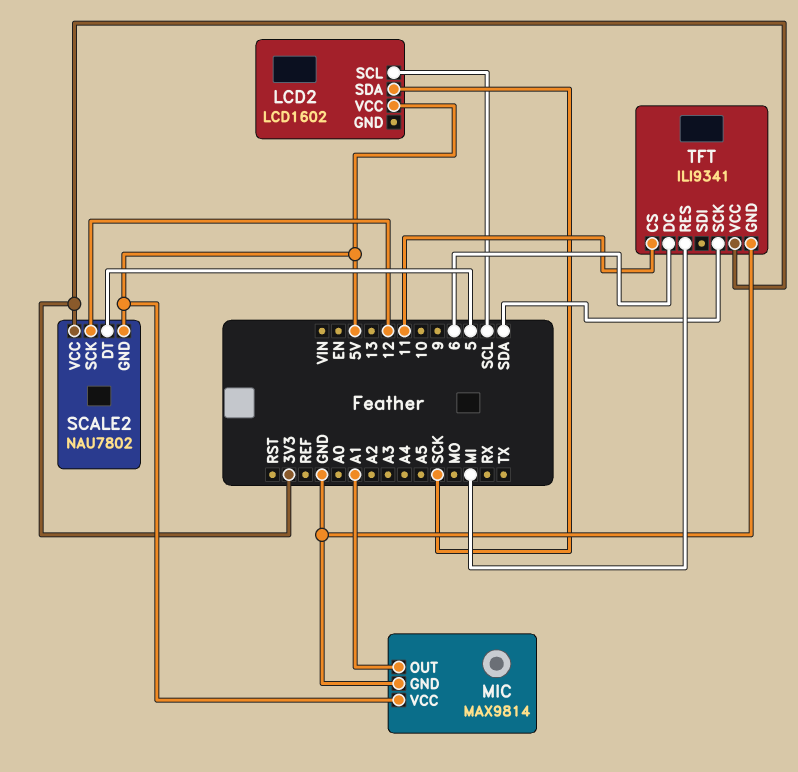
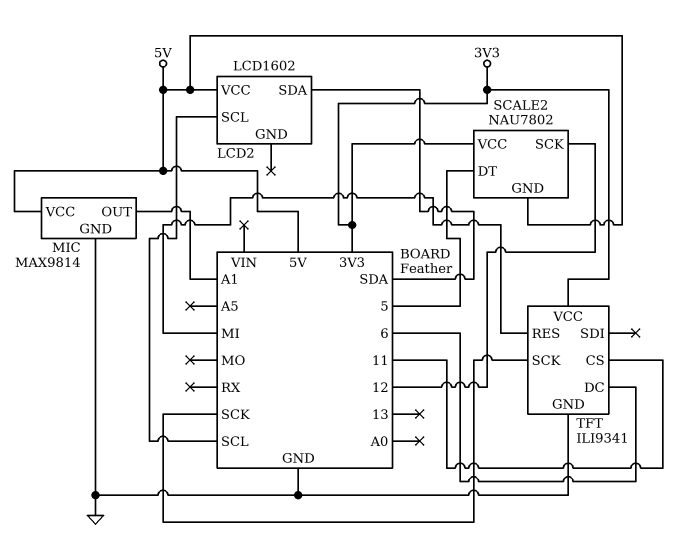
LCD2 pin SDA: SCK -> SDA
TFT pin SCK: SDA -> SCK

